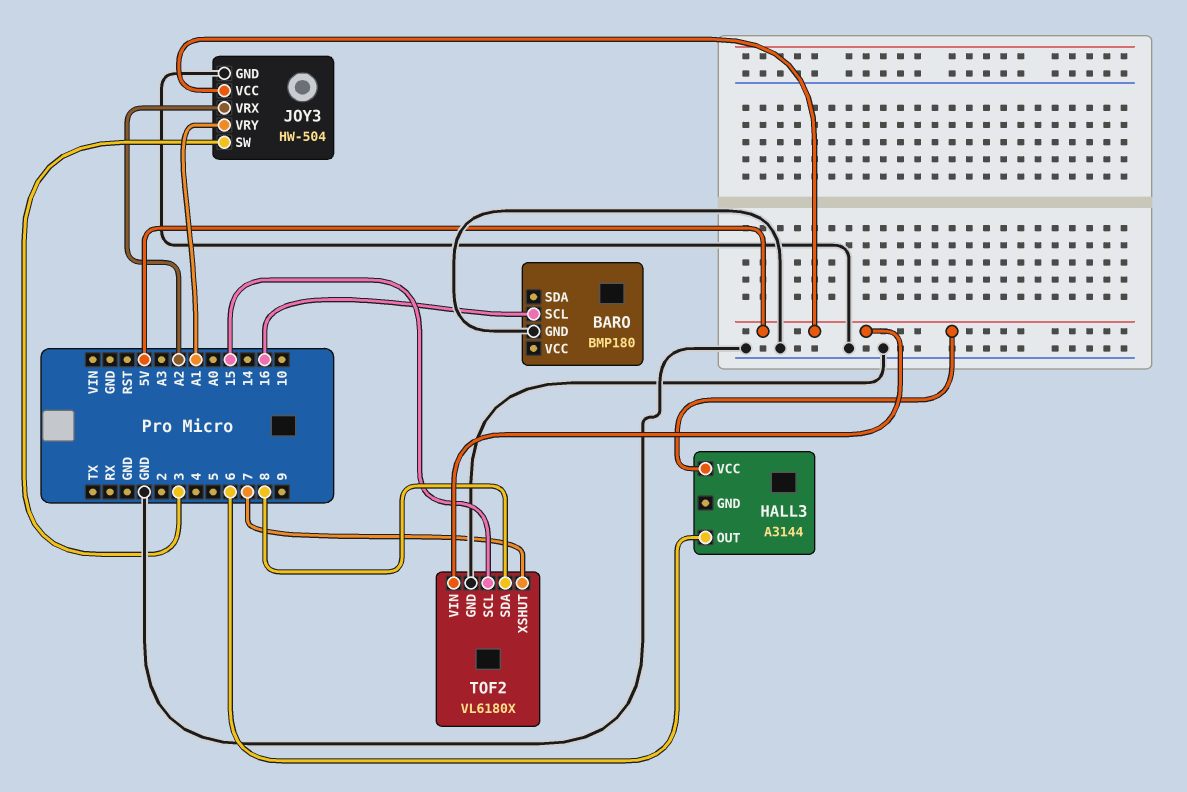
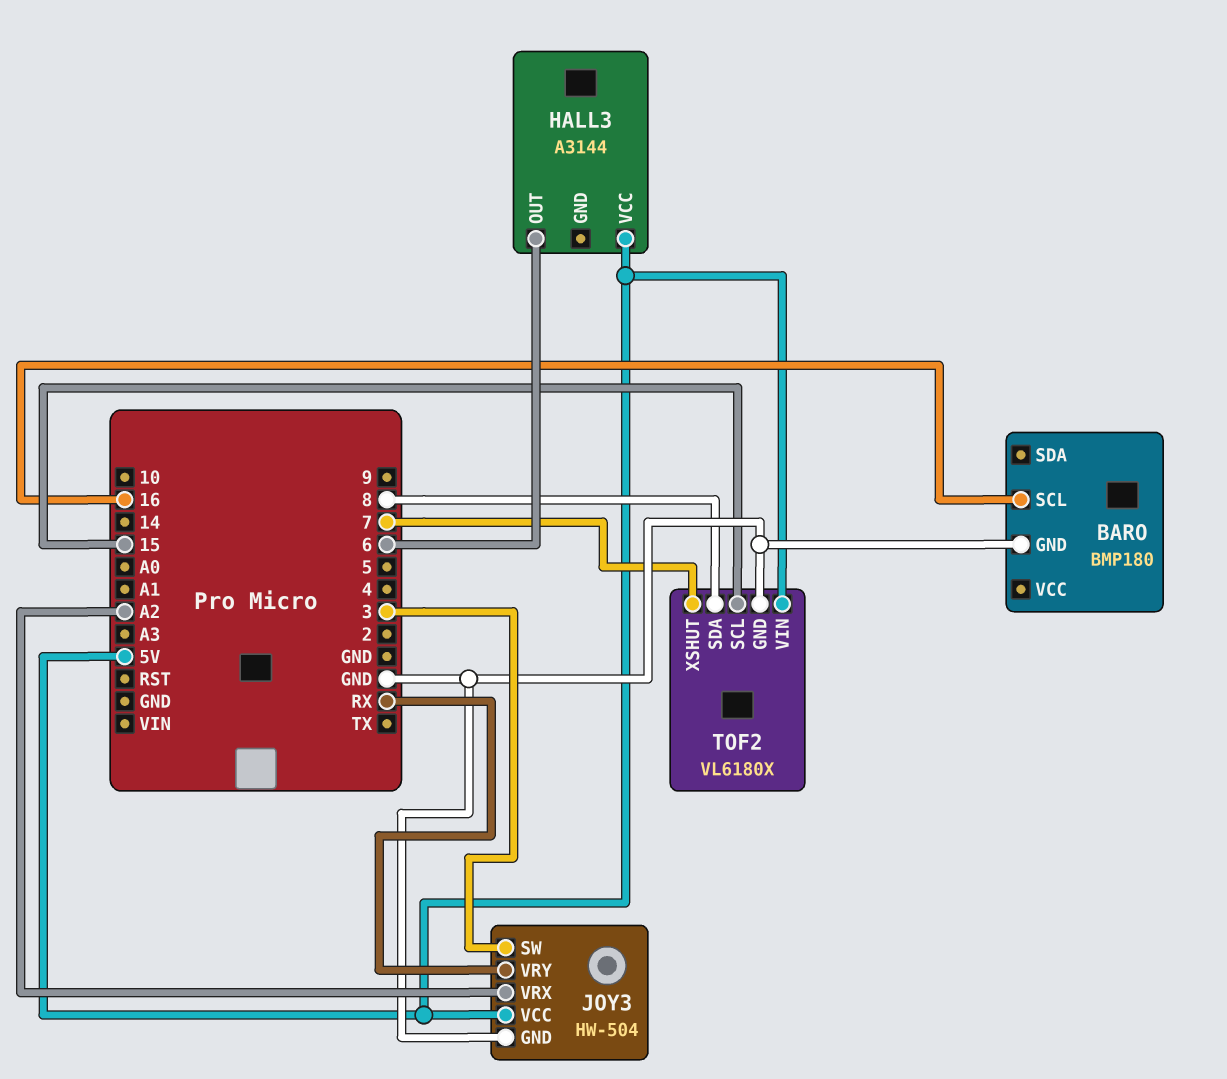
JOY3 pin VRY: A1 -> RX

